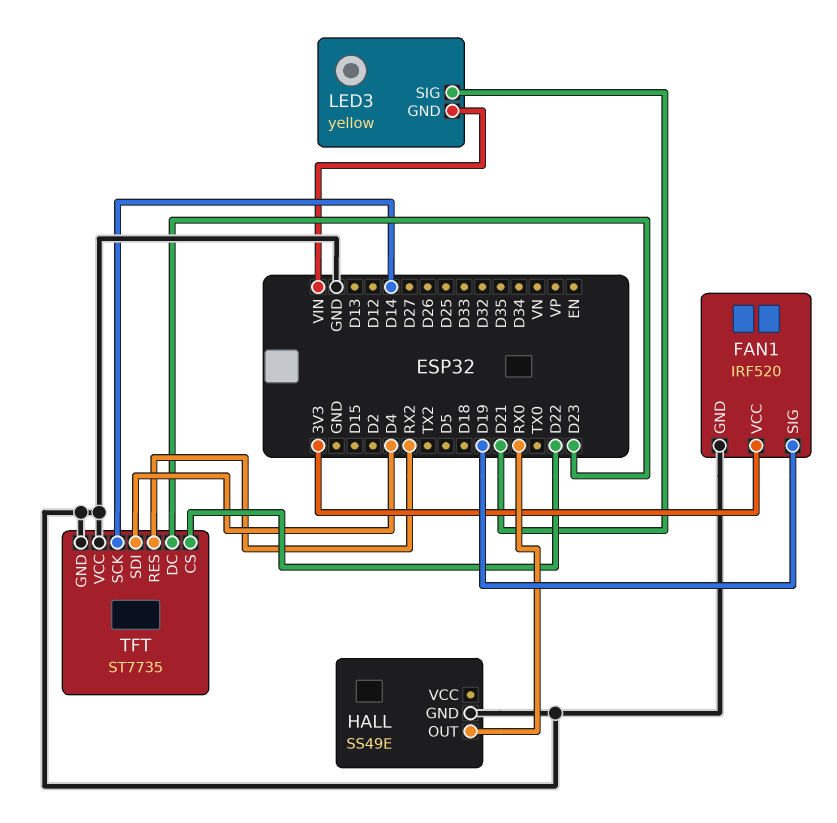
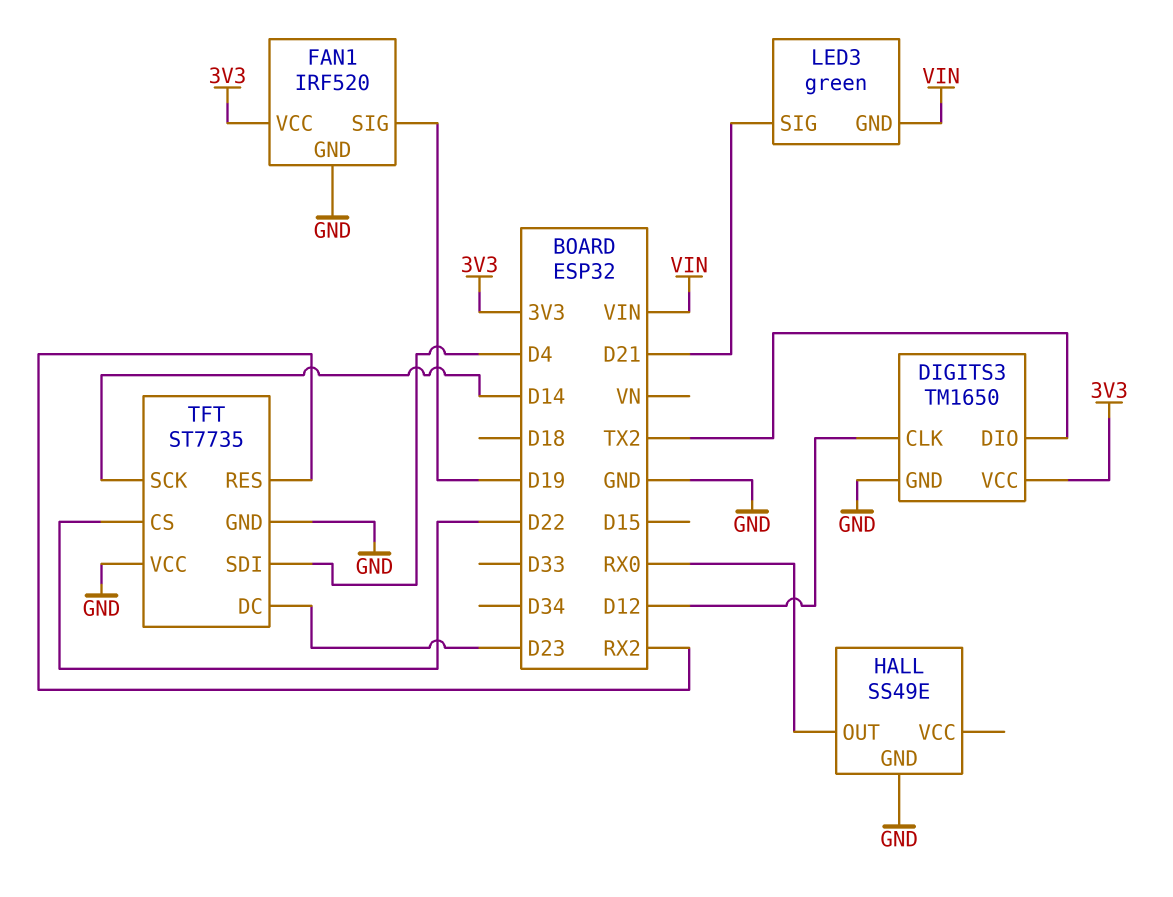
DIGITS3: none -> TM1650
DIGITS3 pin CLK: none -> D12
DIGITS3 pin DIO: none -> TX2
DIGITS3 pin GND: none -> GND
DIGITS3 pin VCC: none -> 3V3
LED3: yellow -> green

